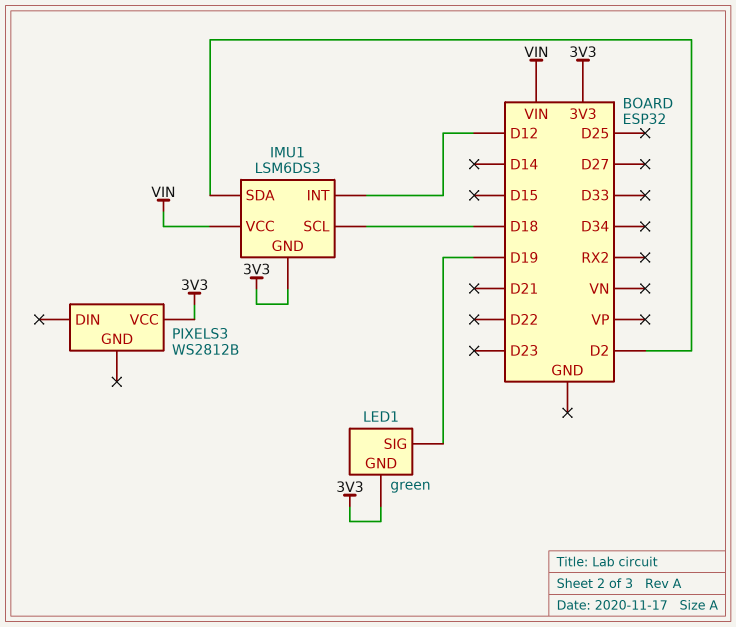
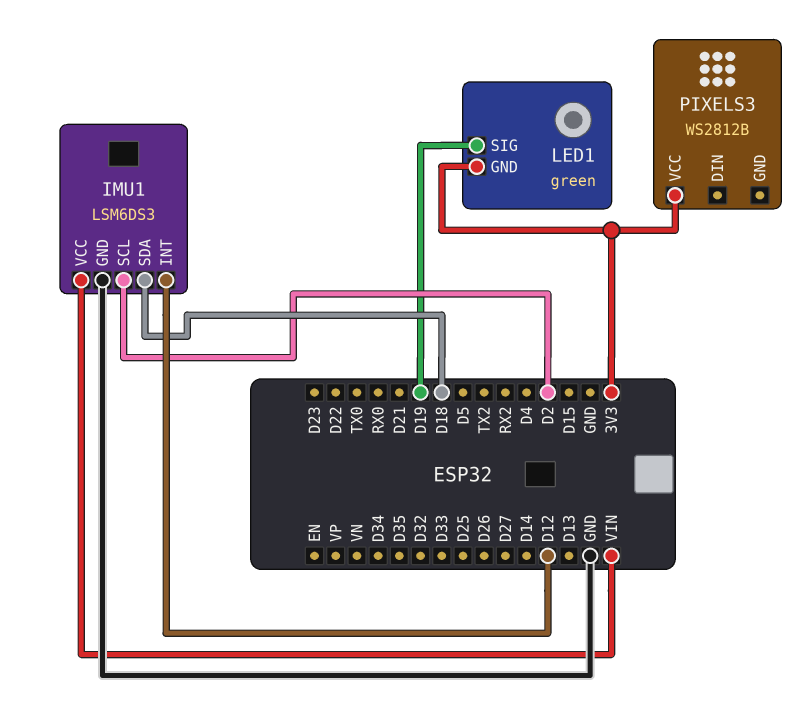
IMU1 pin GND: 3V3 -> GND
IMU1 pin SCL: D18 -> D2
IMU1 pin SDA: D2 -> D18

